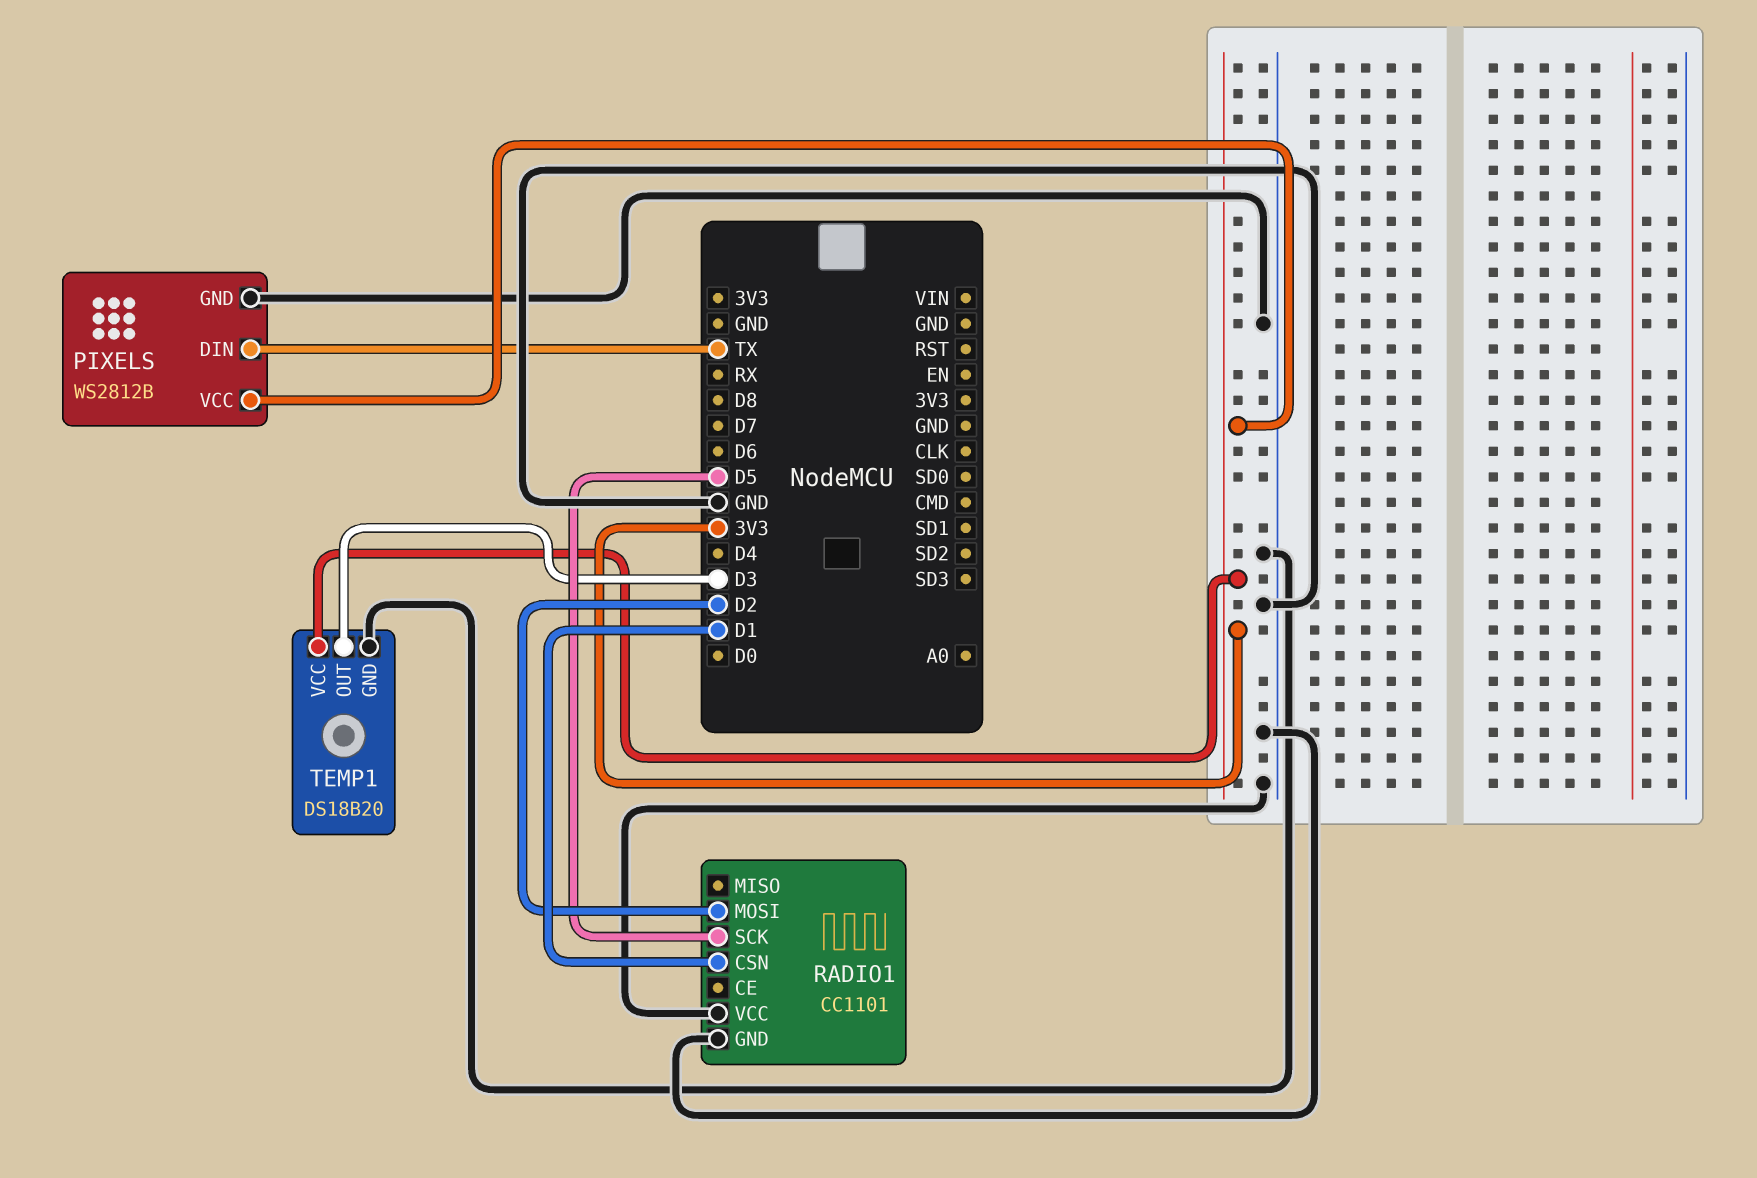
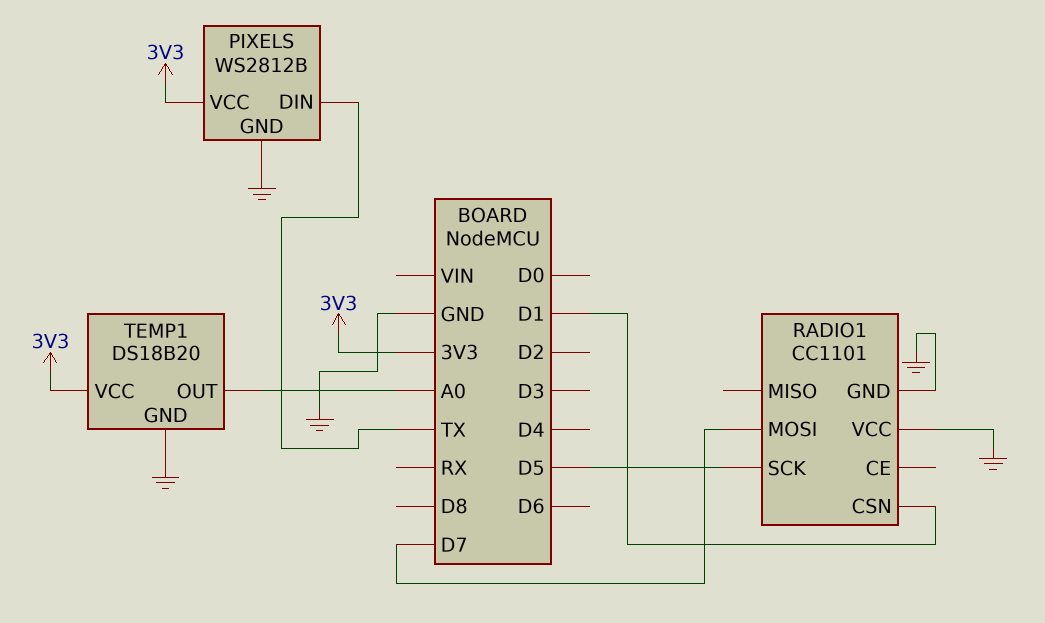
RADIO1 pin MOSI: D2 -> D7
TEMP1 pin OUT: D3 -> A0

